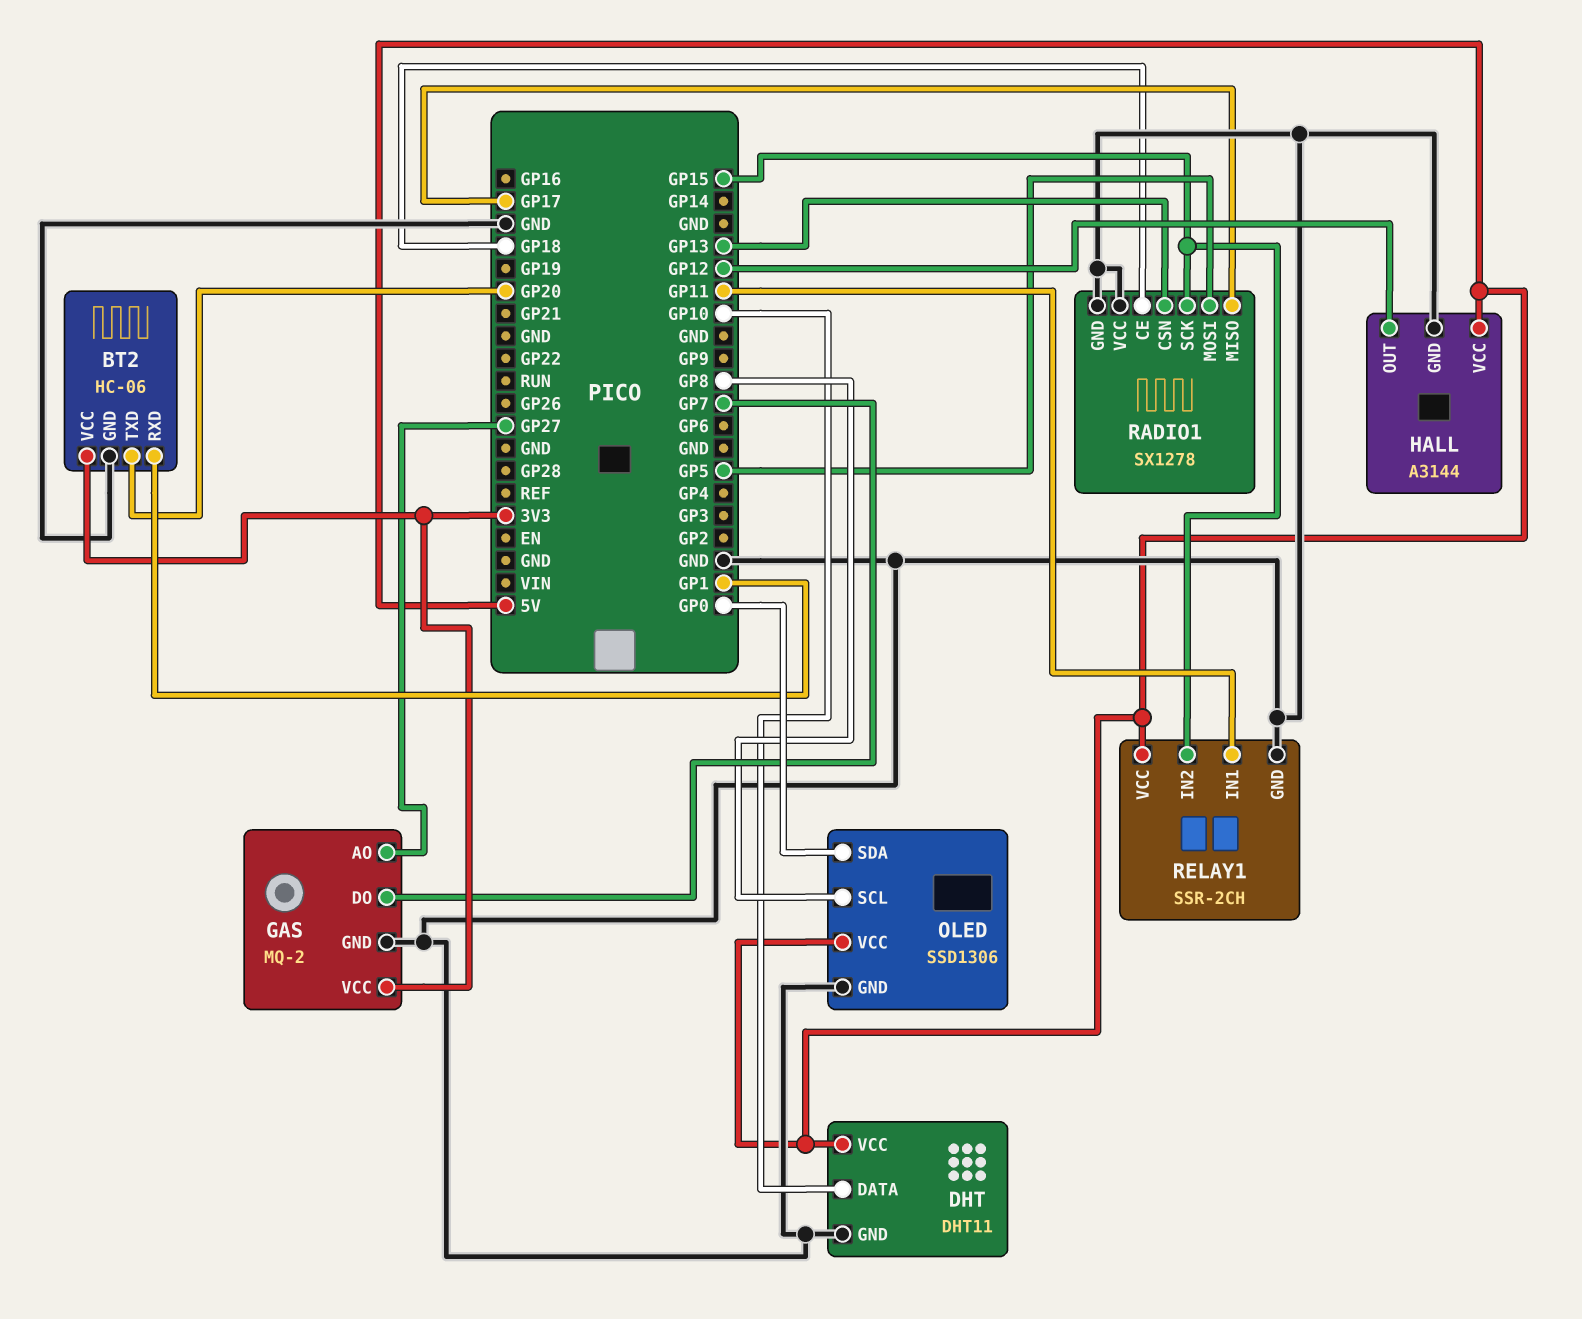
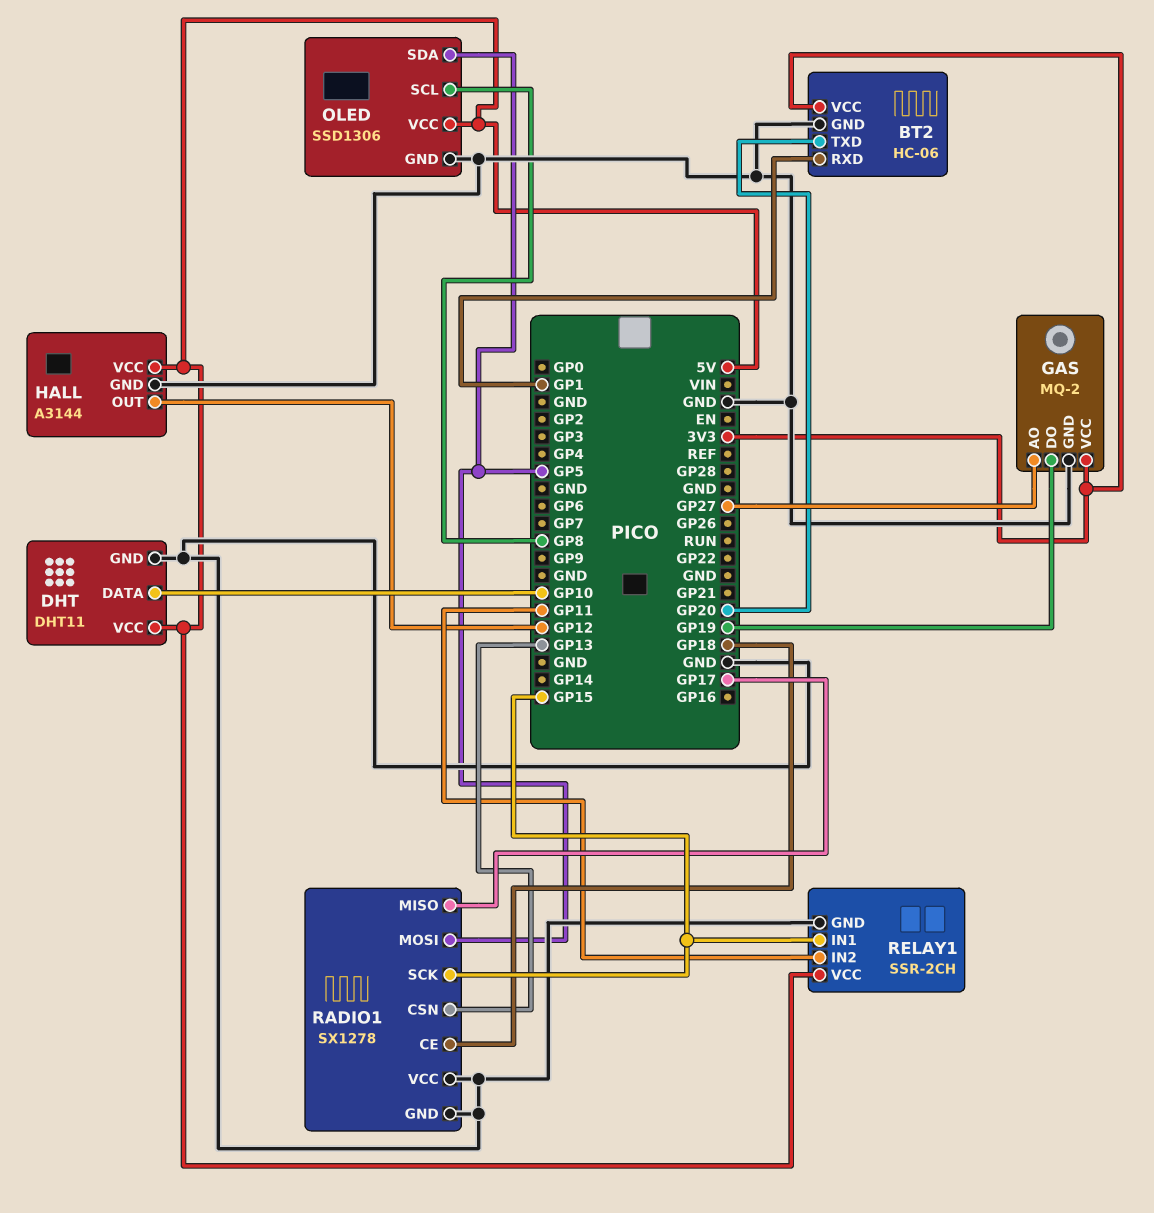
GAS pin DO: GP7 -> GP19
OLED pin SDA: GP0 -> GP5
RELAY1 pin IN1: GP11 -> GP15
RELAY1 pin IN2: GP15 -> GP11

